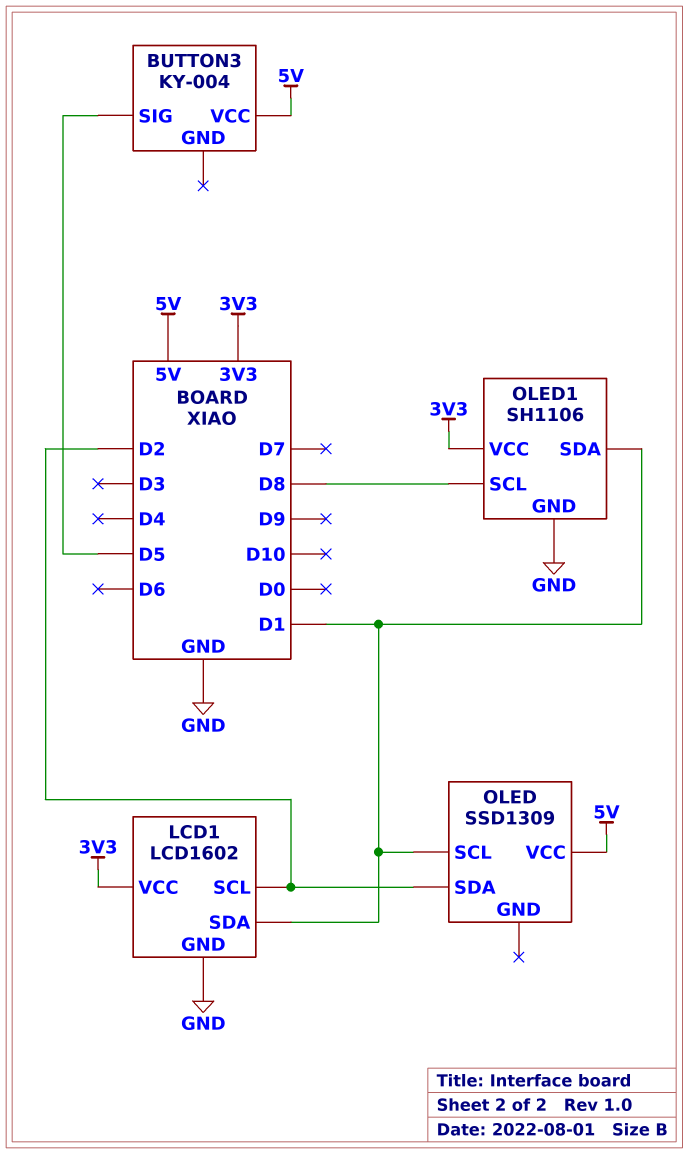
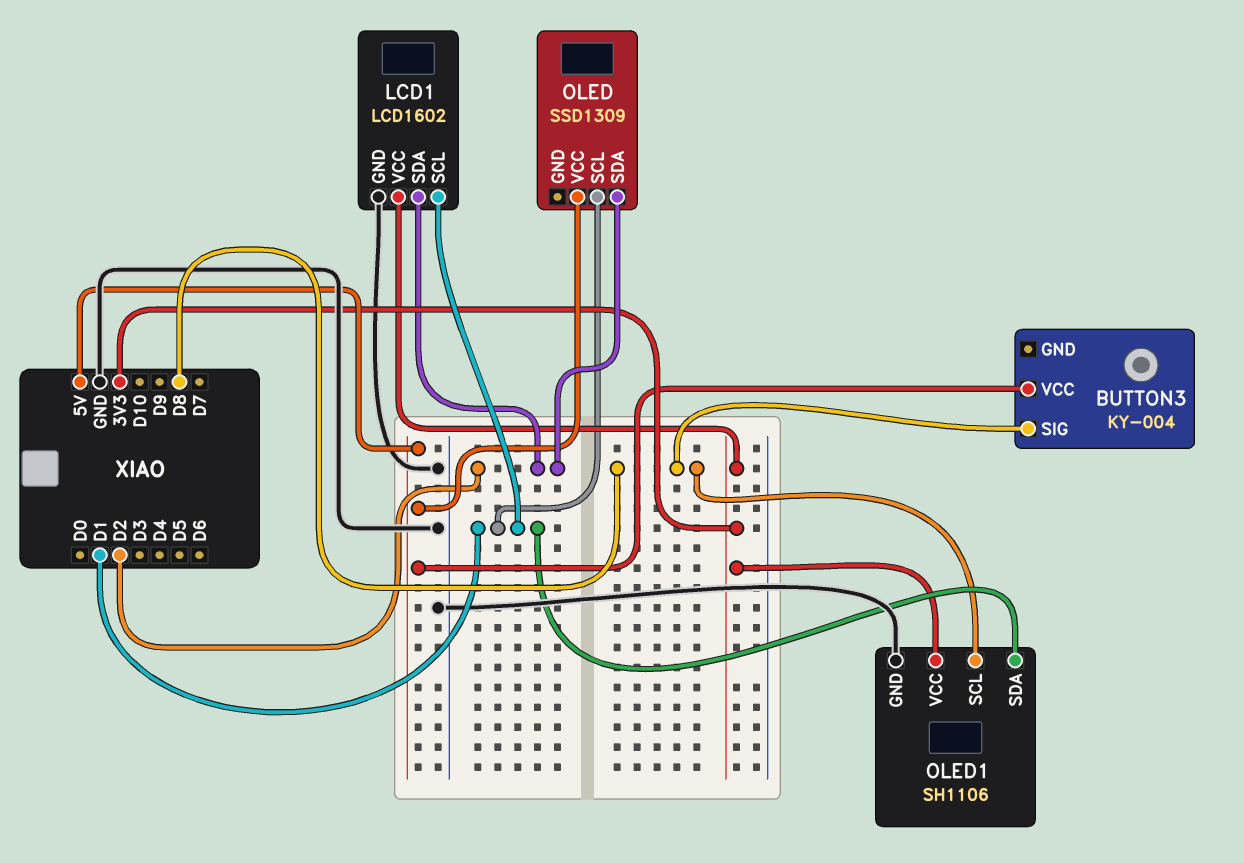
BUTTON3 pin SIG: D5 -> D8
LCD1 pin SCL: D2 -> D1
LCD1 pin SDA: D1 -> D2

